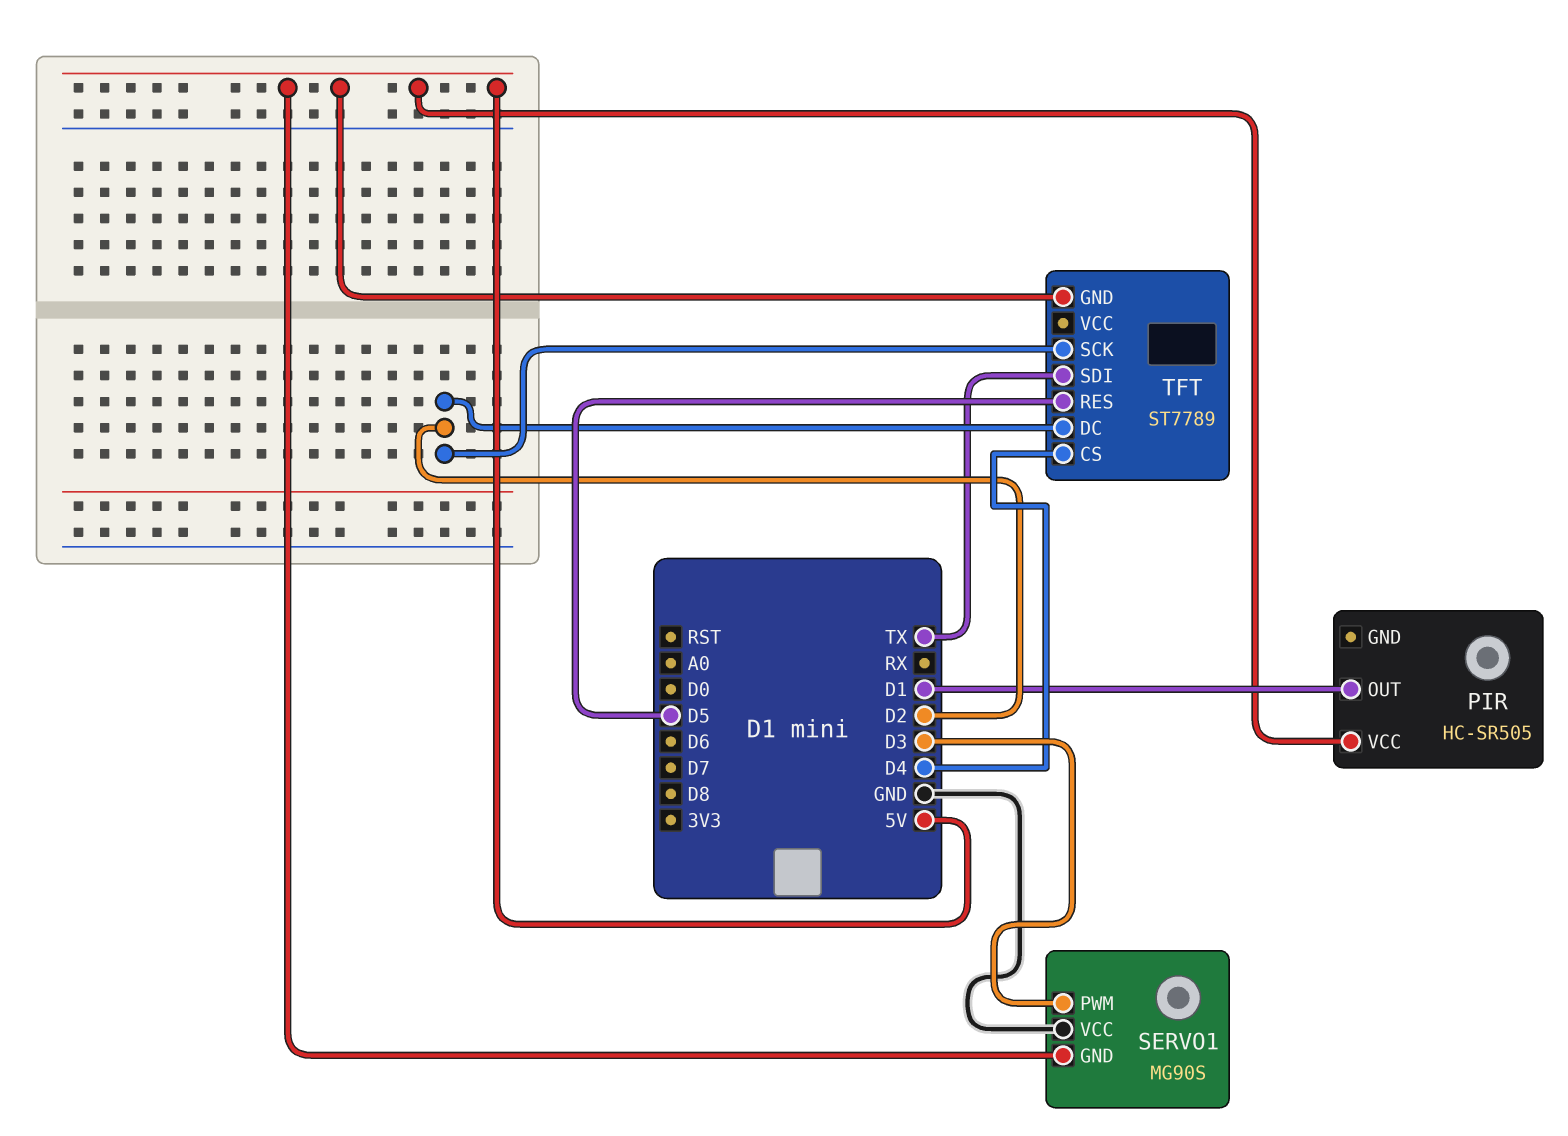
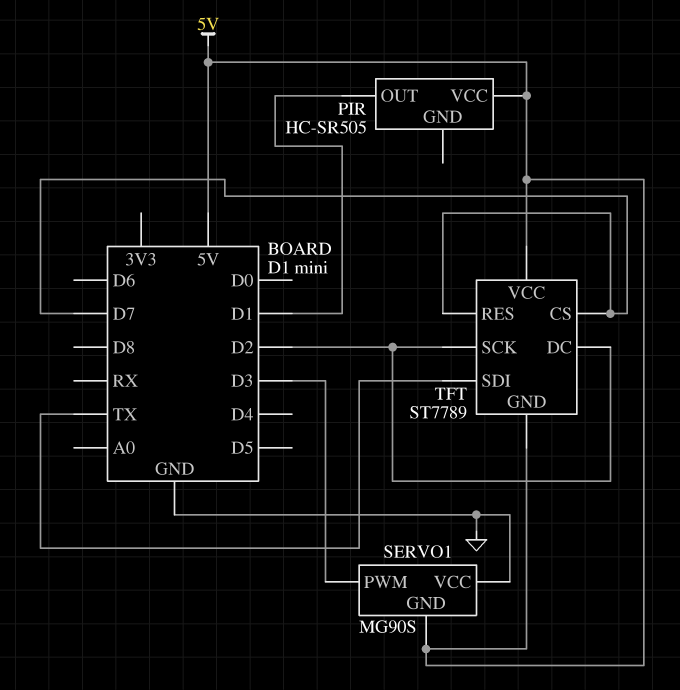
TFT pin CS: D4 -> D7
TFT pin RES: D5 -> D7
TFT pin VCC: none -> 5V

